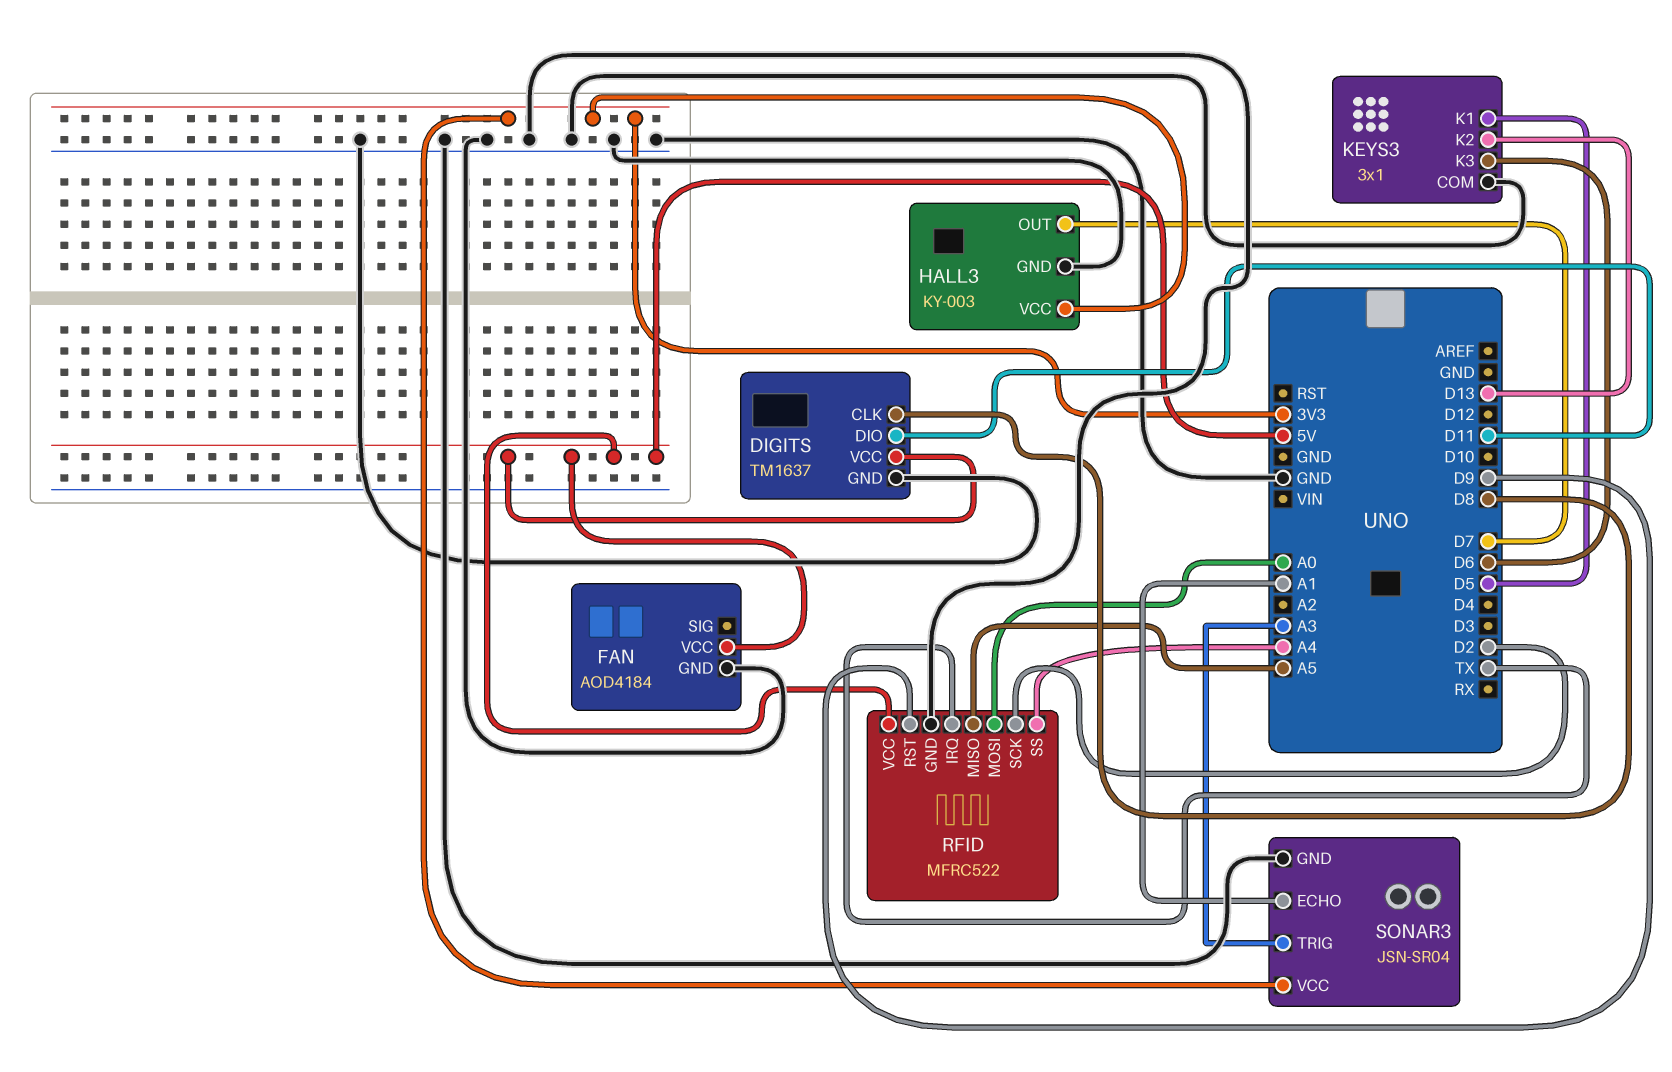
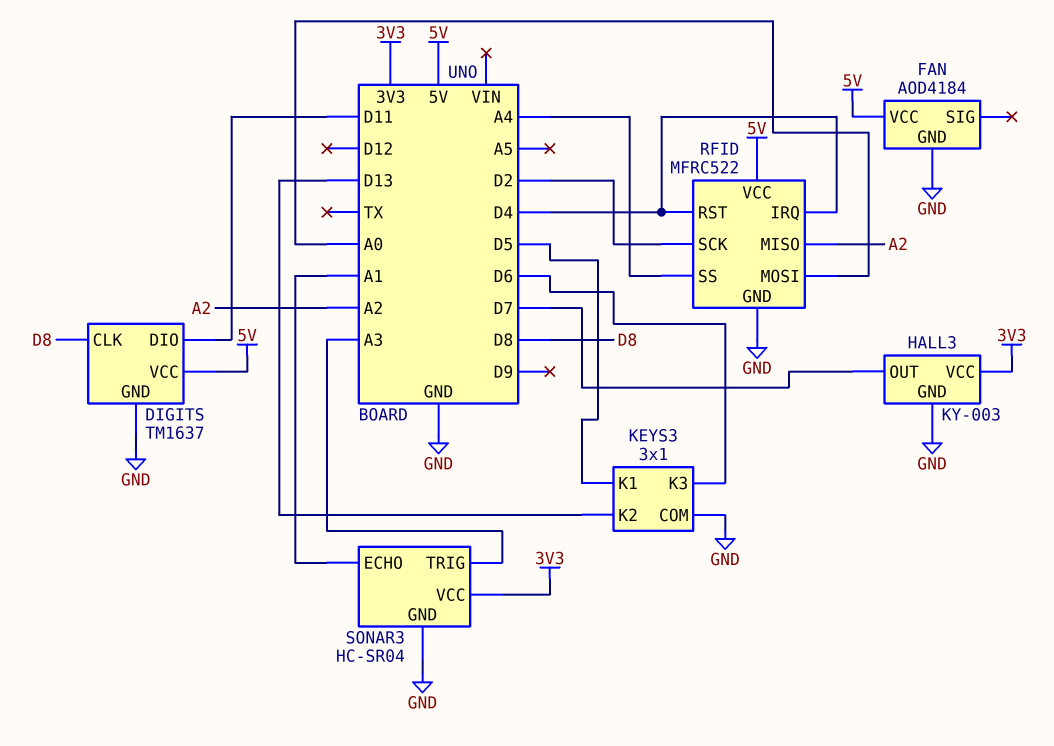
RFID pin IRQ: TX -> D4
RFID pin MISO: A5 -> A2
RFID pin RST: D9 -> D4
SONAR3: JSN-SR04 -> HC-SR04

